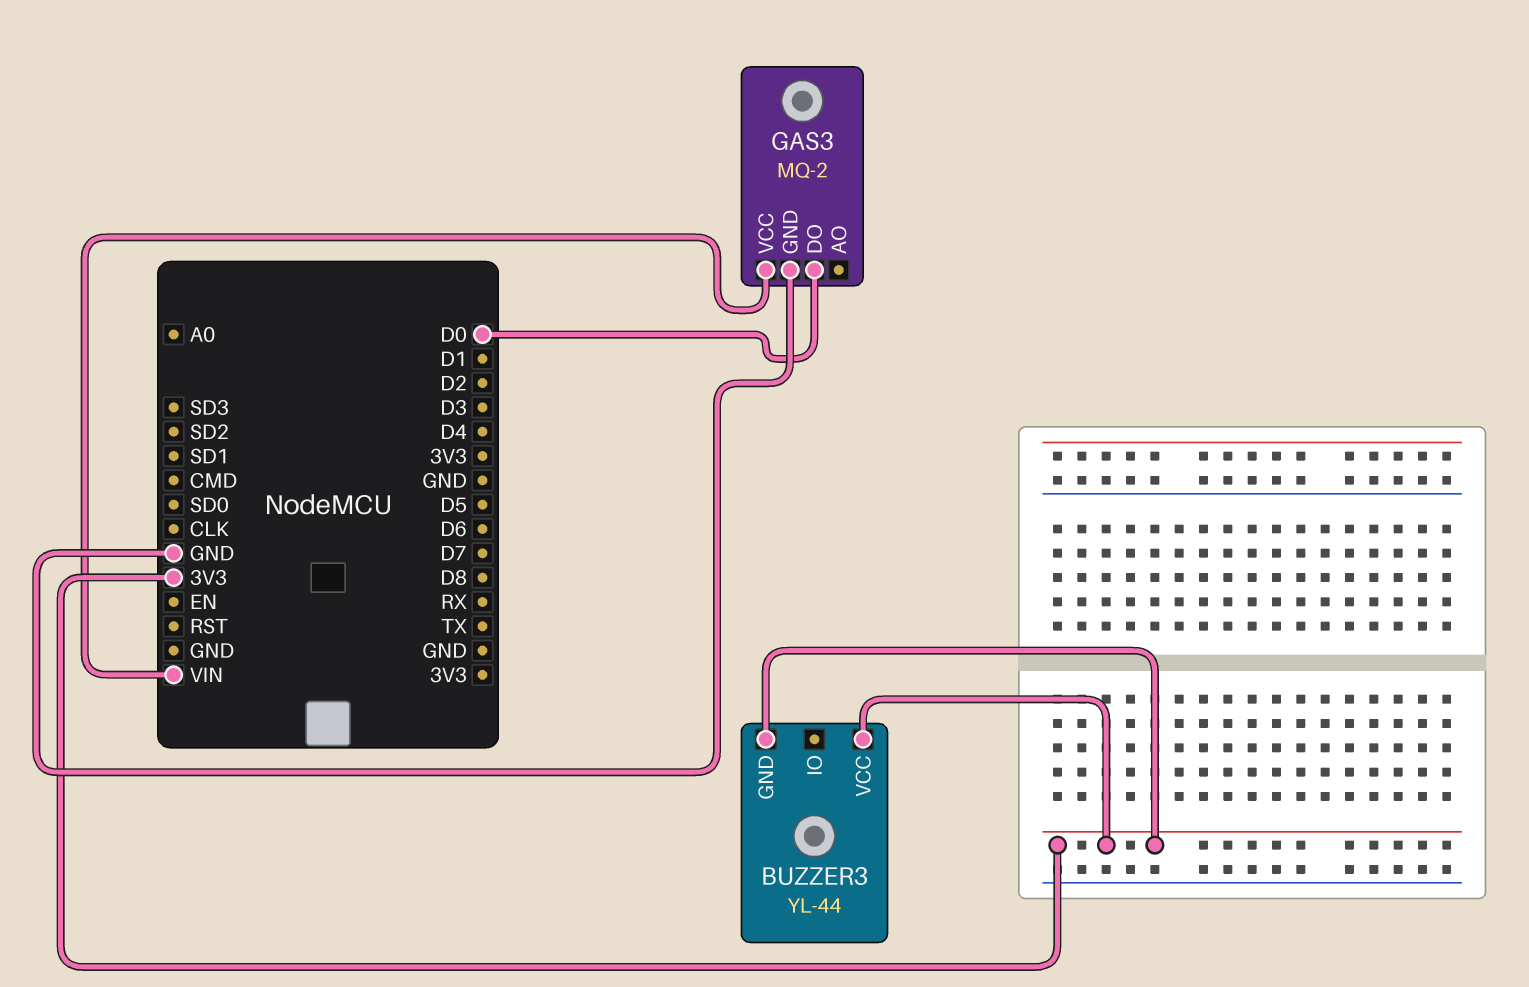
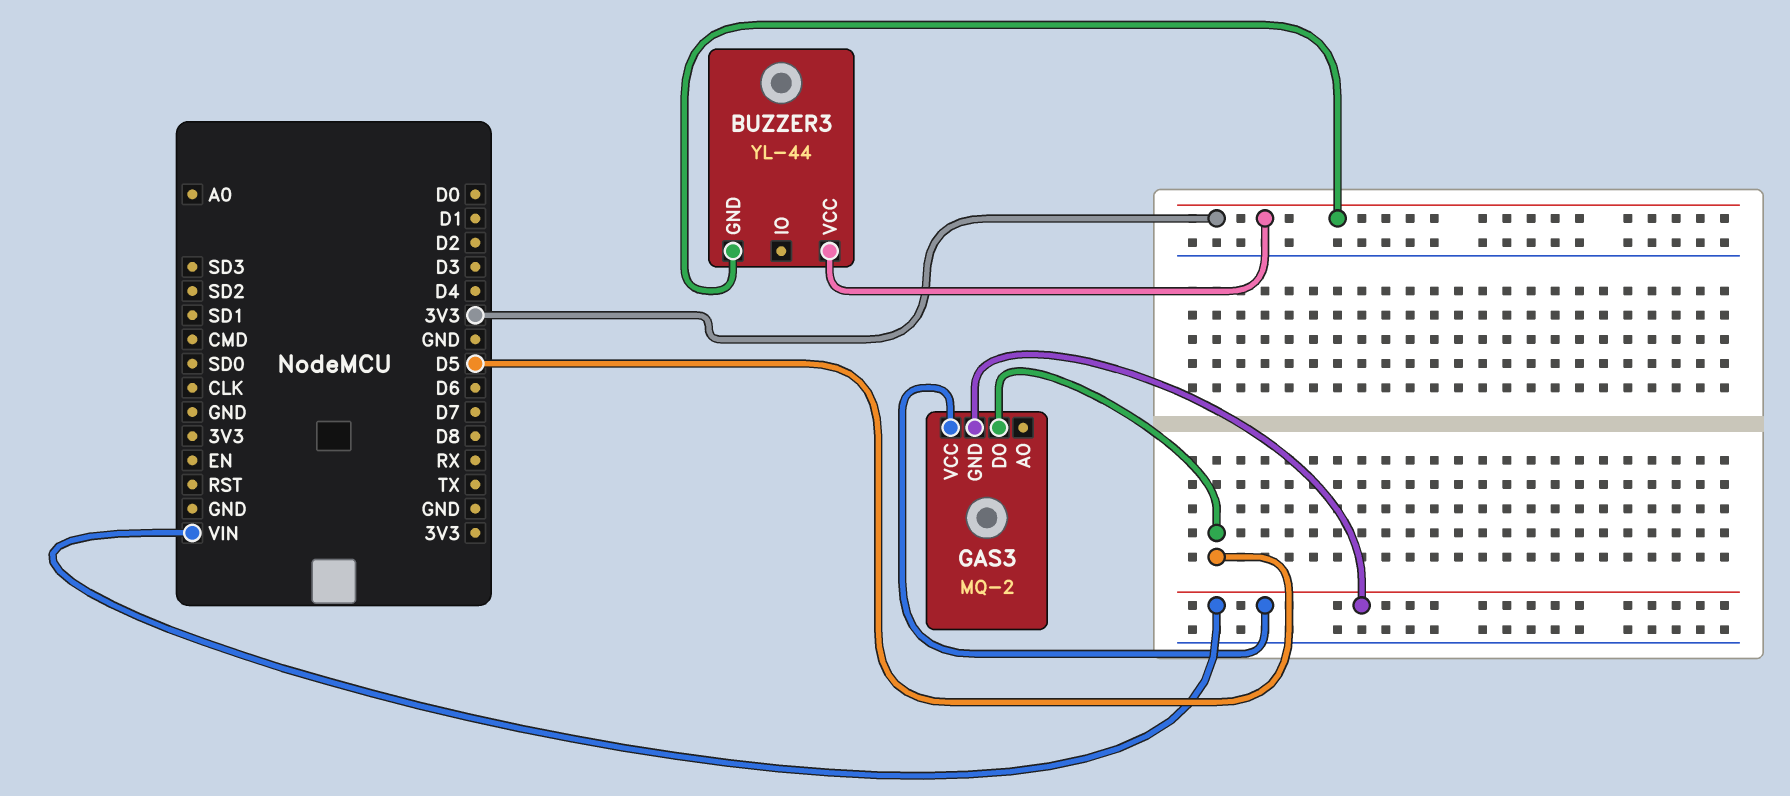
GAS3 pin DO: D0 -> D5
GAS3 pin GND: GND -> VIN

